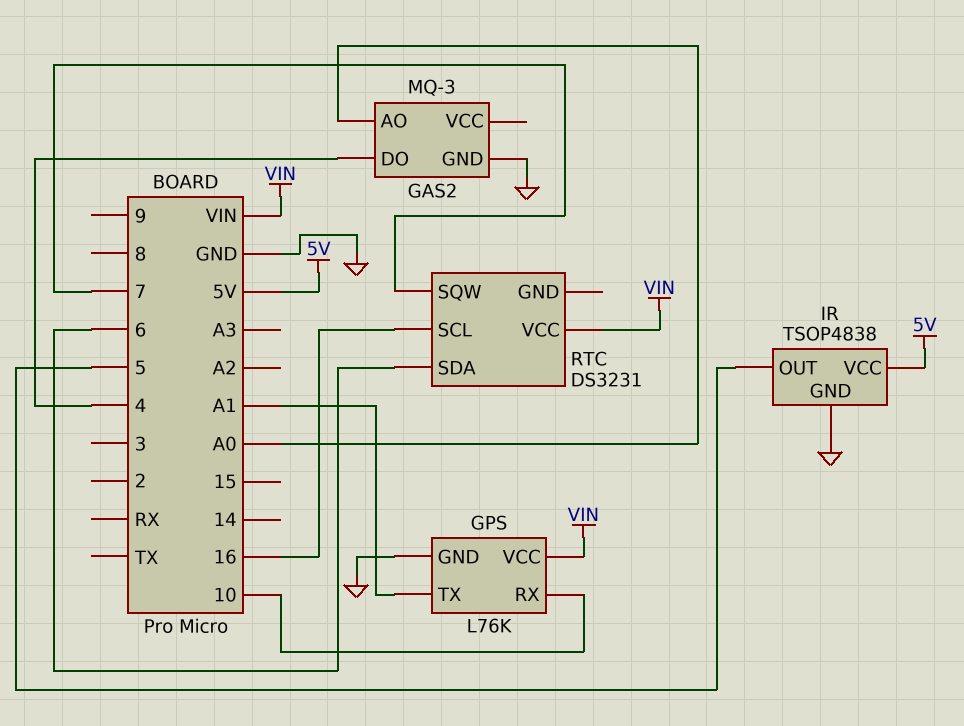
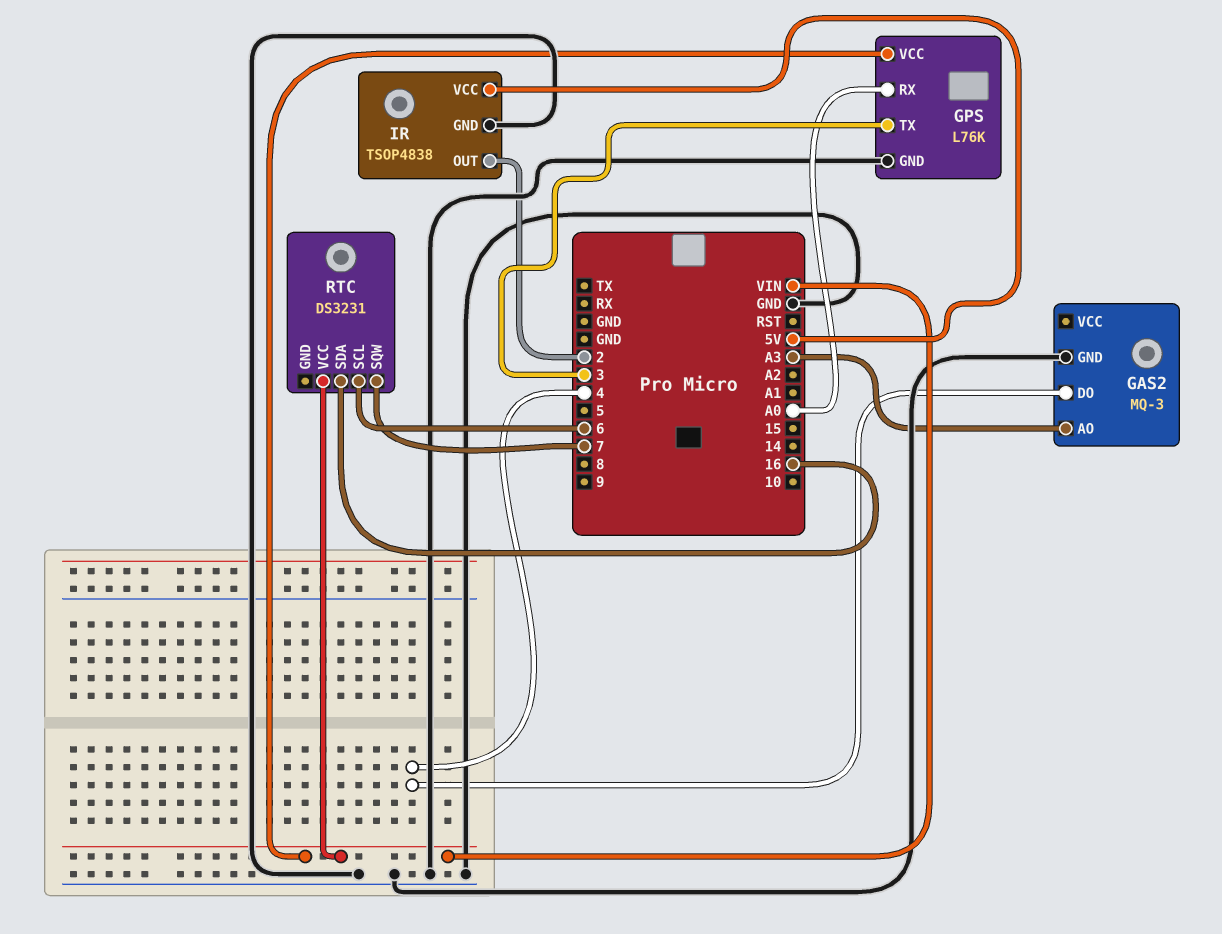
GAS2 pin AO: A0 -> A3
GPS pin RX: 10 -> A0
GPS pin TX: A1 -> 3
IR pin OUT: 5 -> 2
RTC pin SCL: 16 -> 6
RTC pin SDA: 6 -> 16

